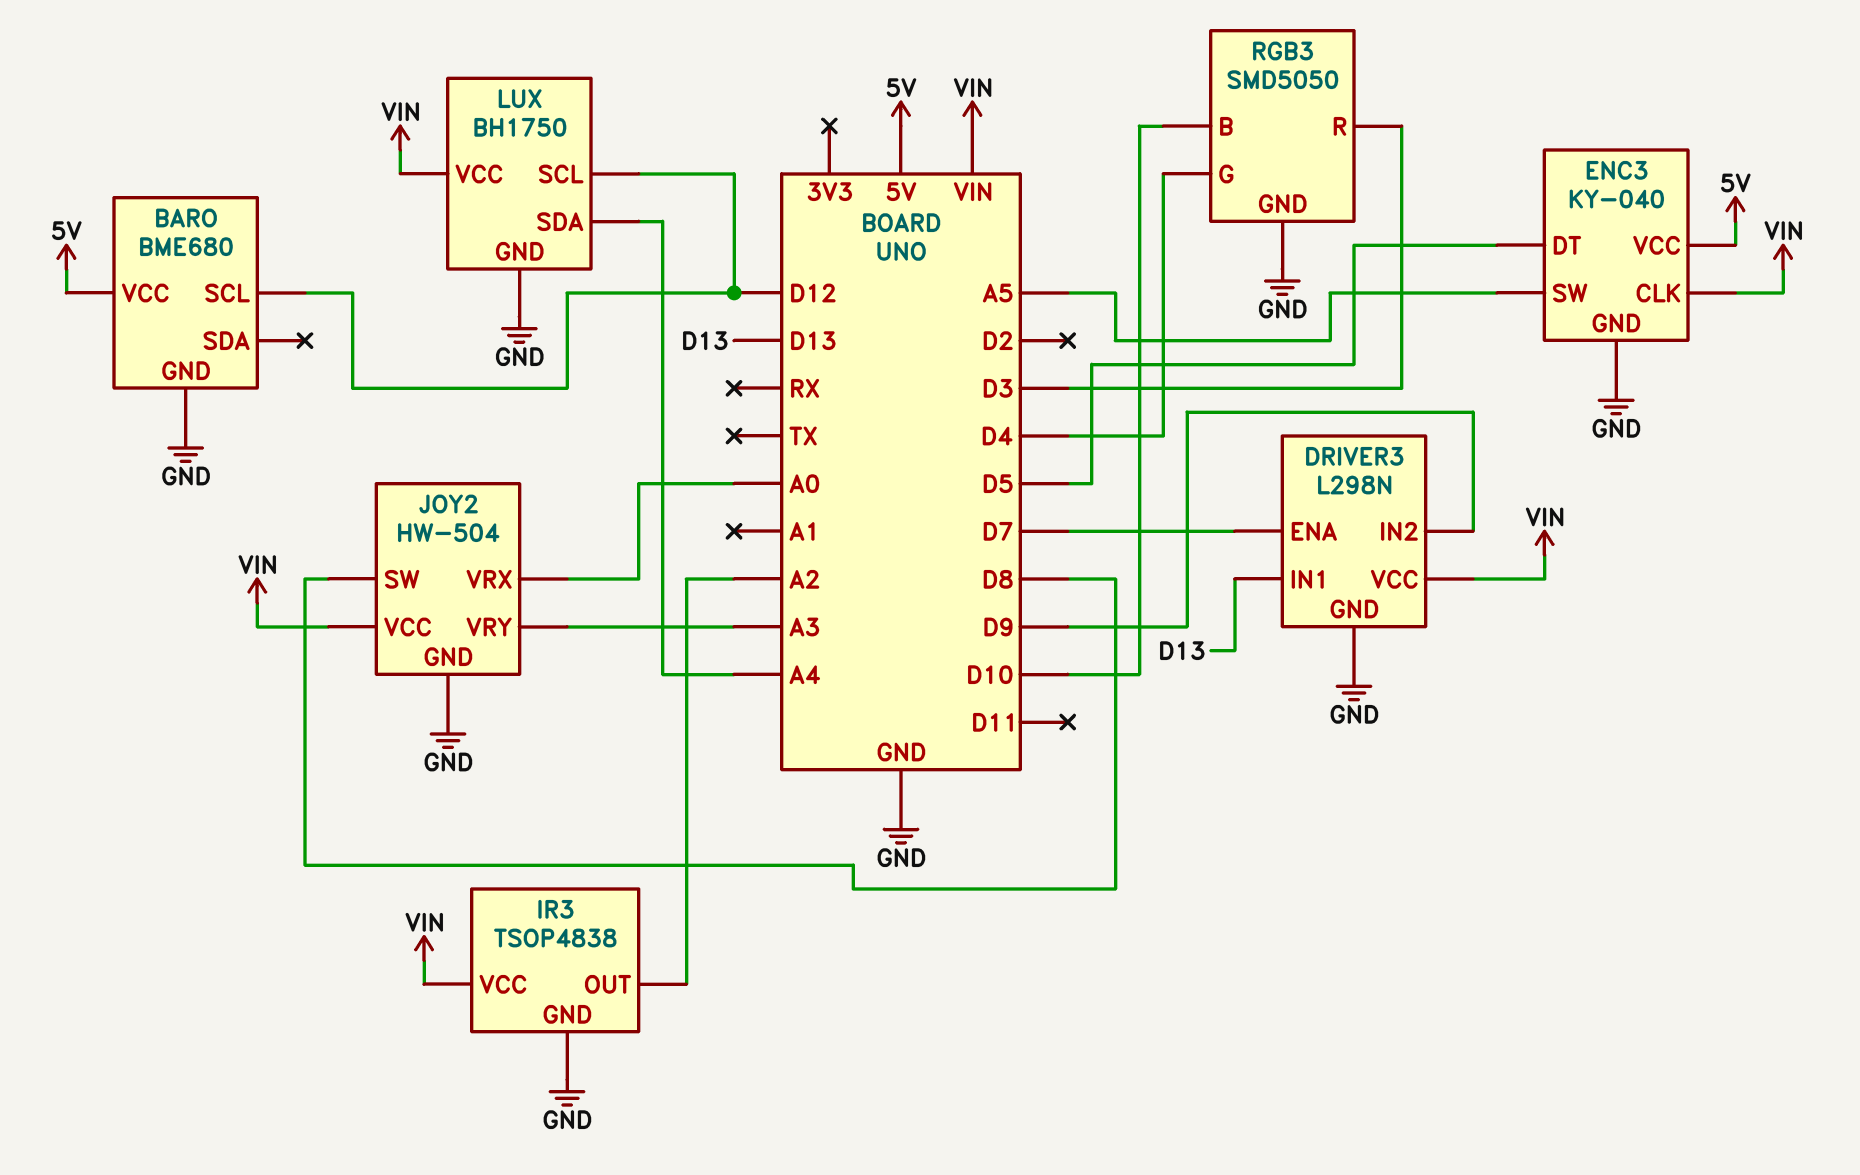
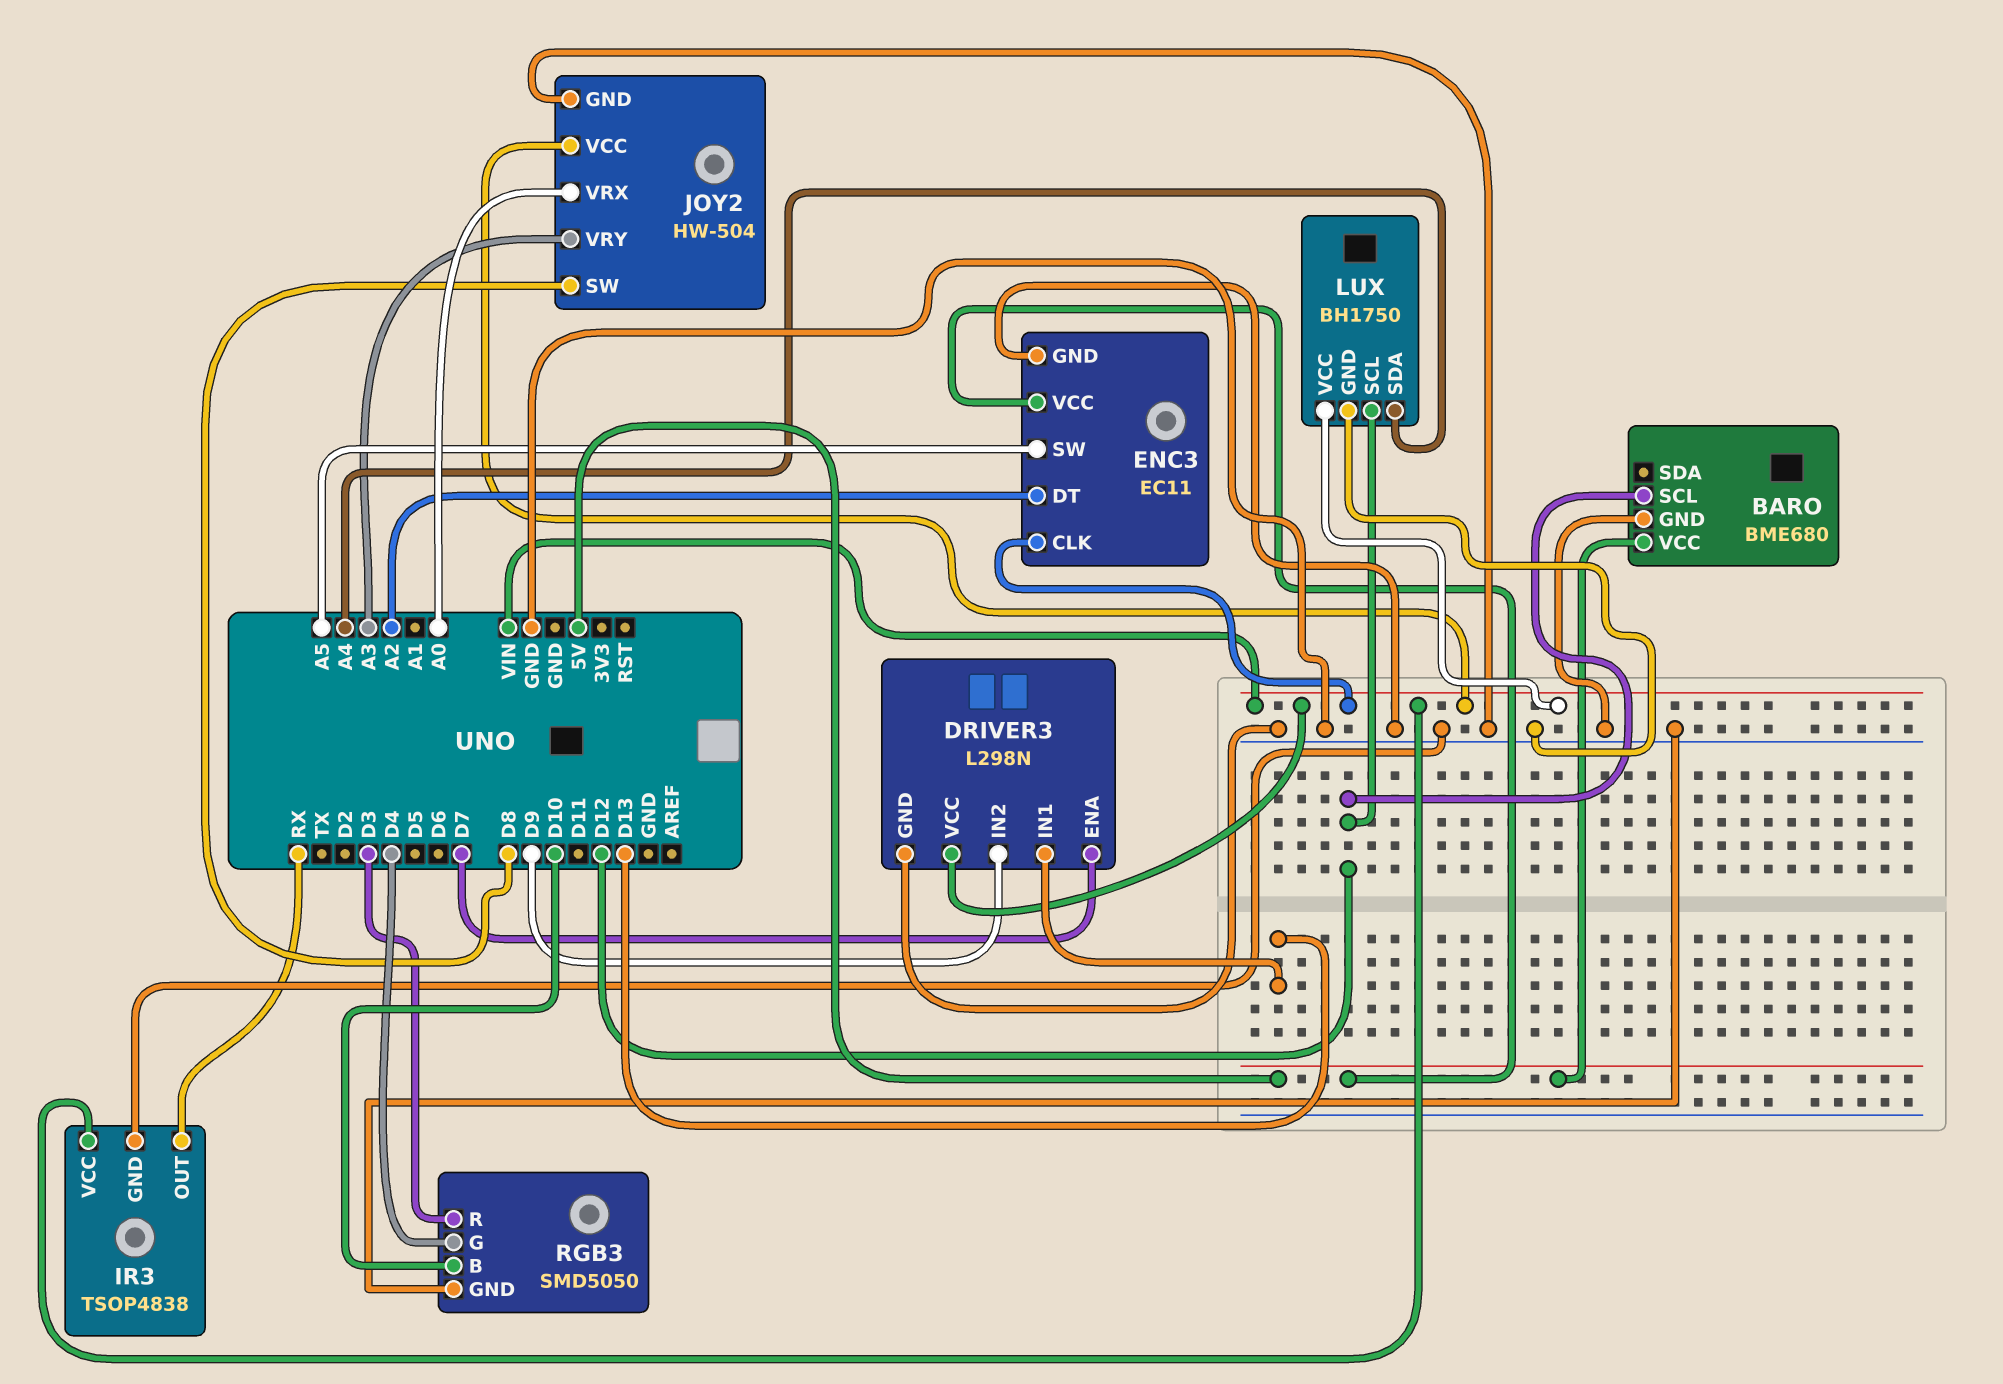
ENC3: KY-040 -> EC11
ENC3 pin DT: D5 -> A2
IR3 pin OUT: A2 -> RX

